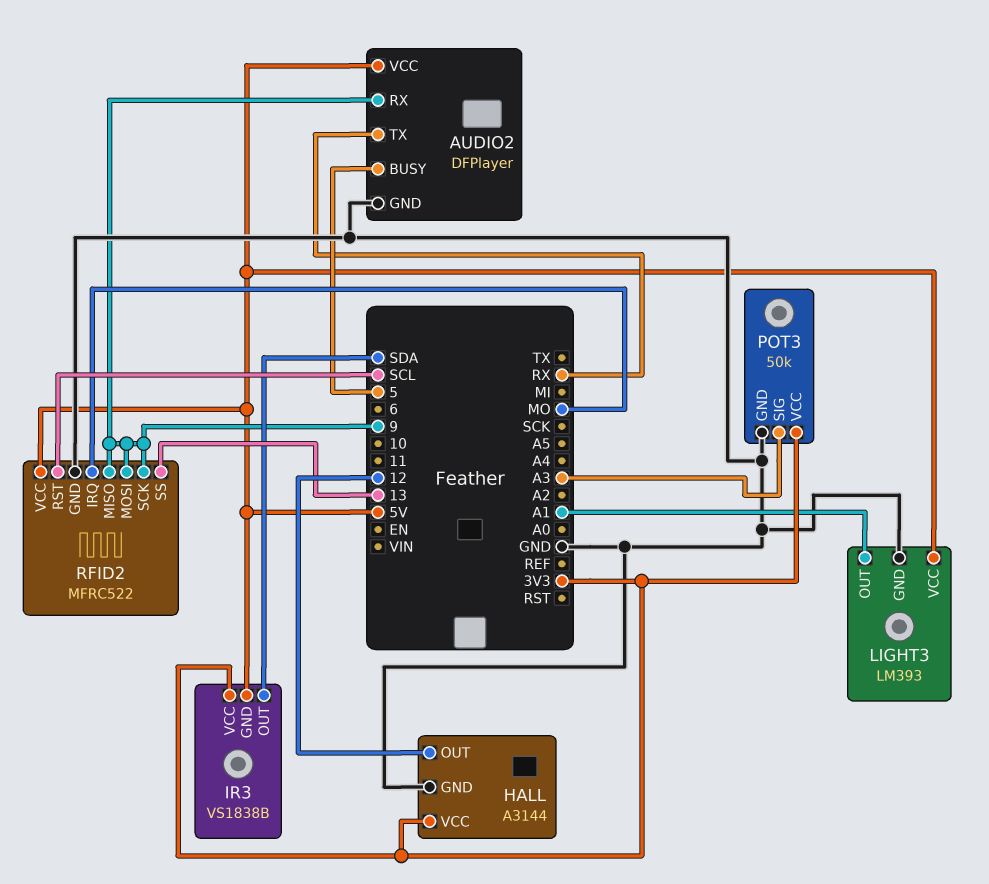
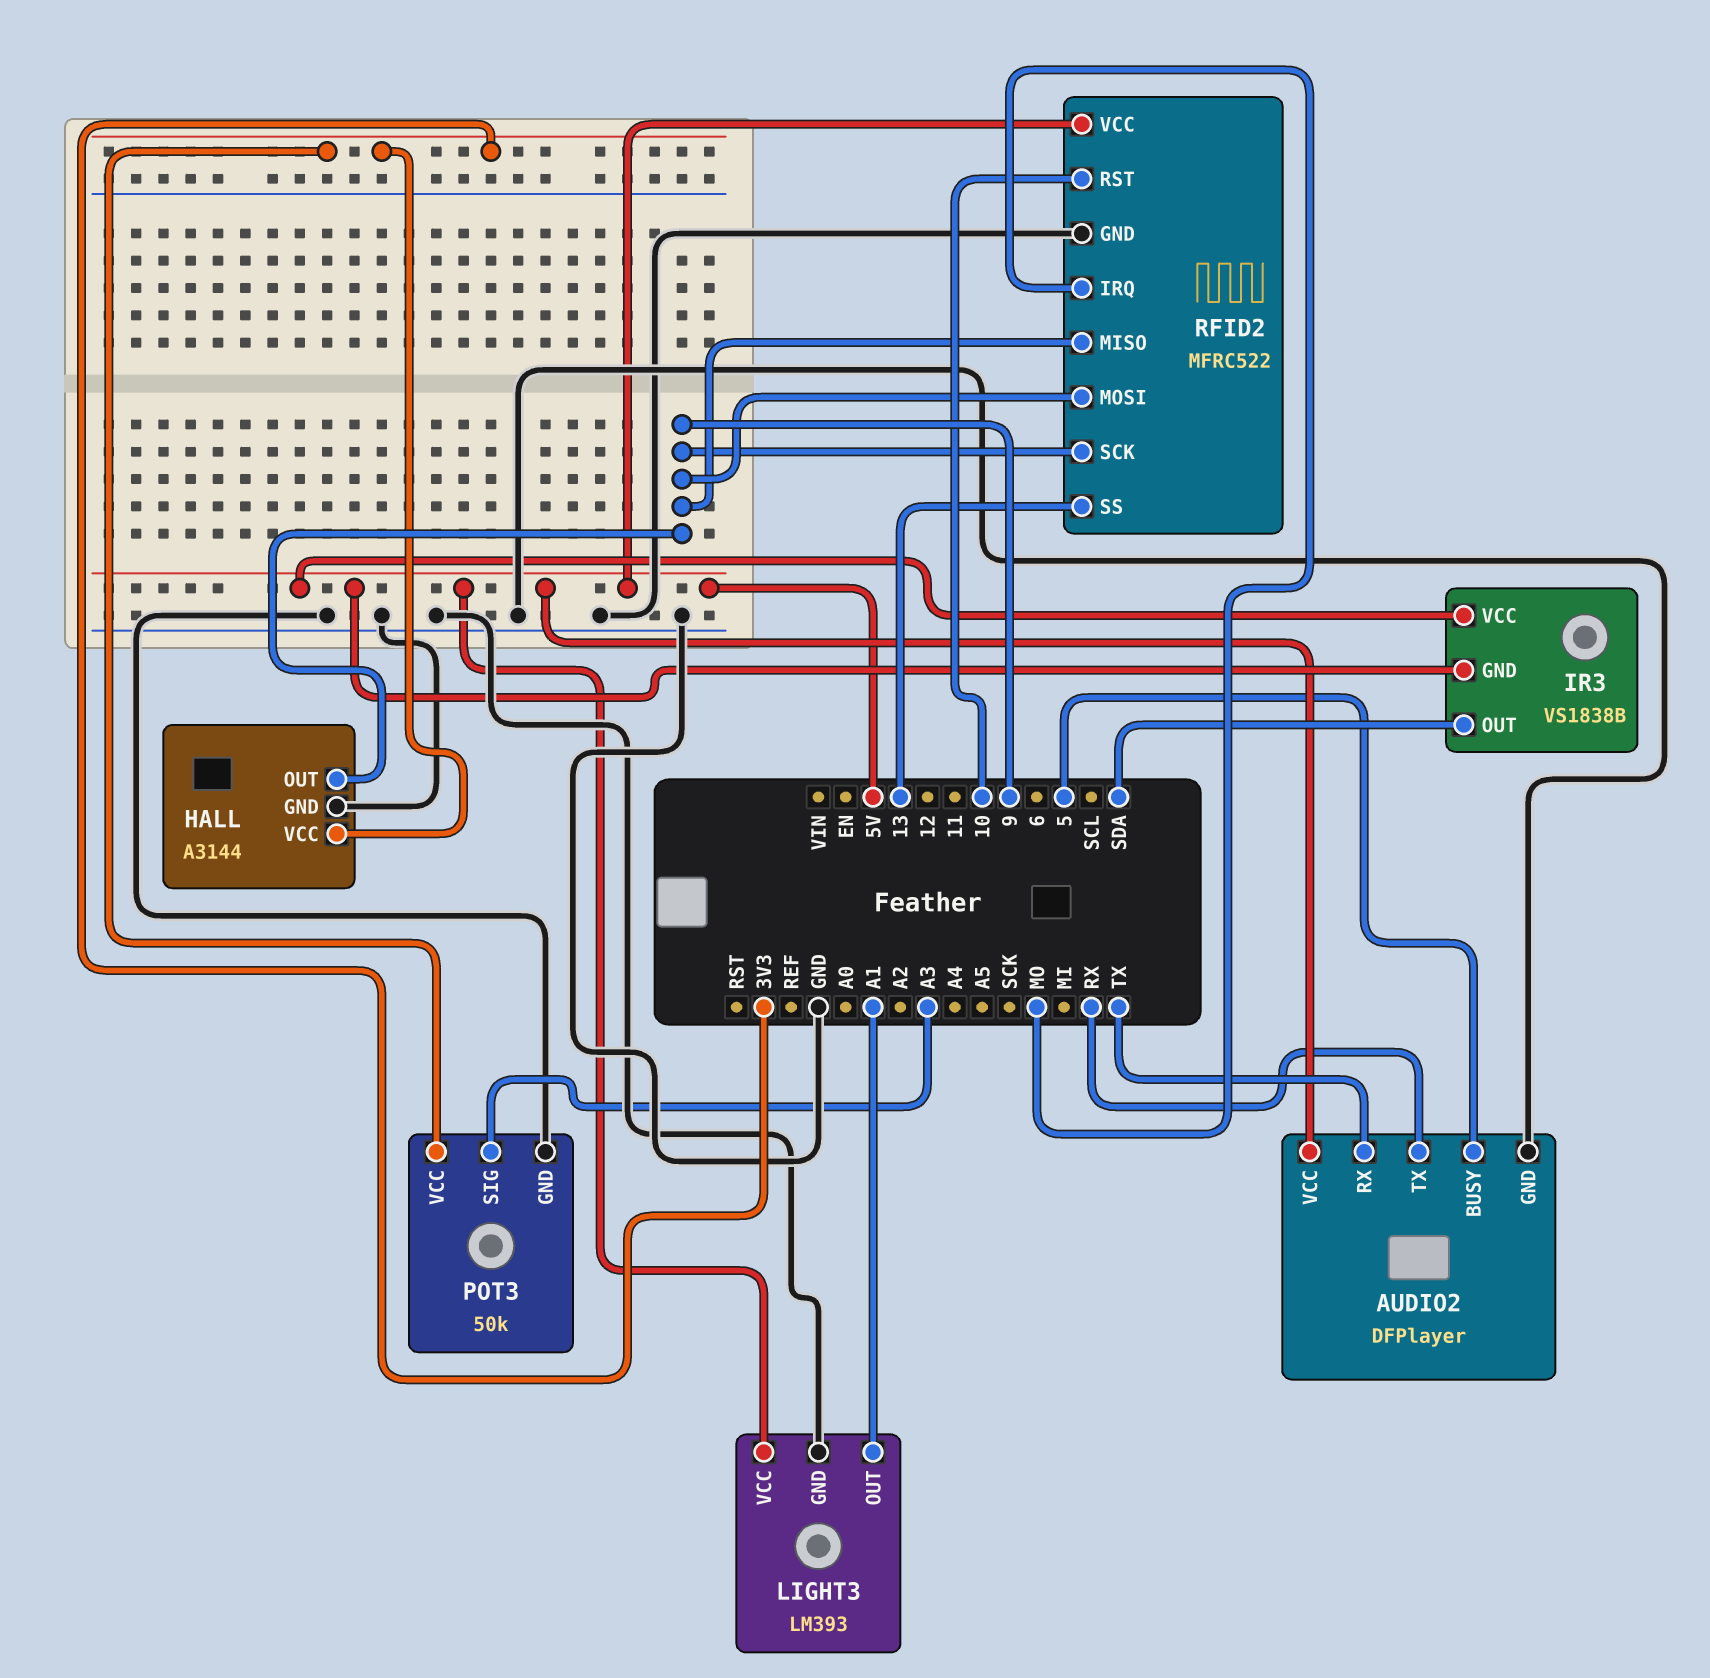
AUDIO2 pin RX: 9 -> TX
HALL pin OUT: 12 -> 9
IR3 pin VCC: 3V3 -> 5V
RFID2 pin RST: SCL -> 10

